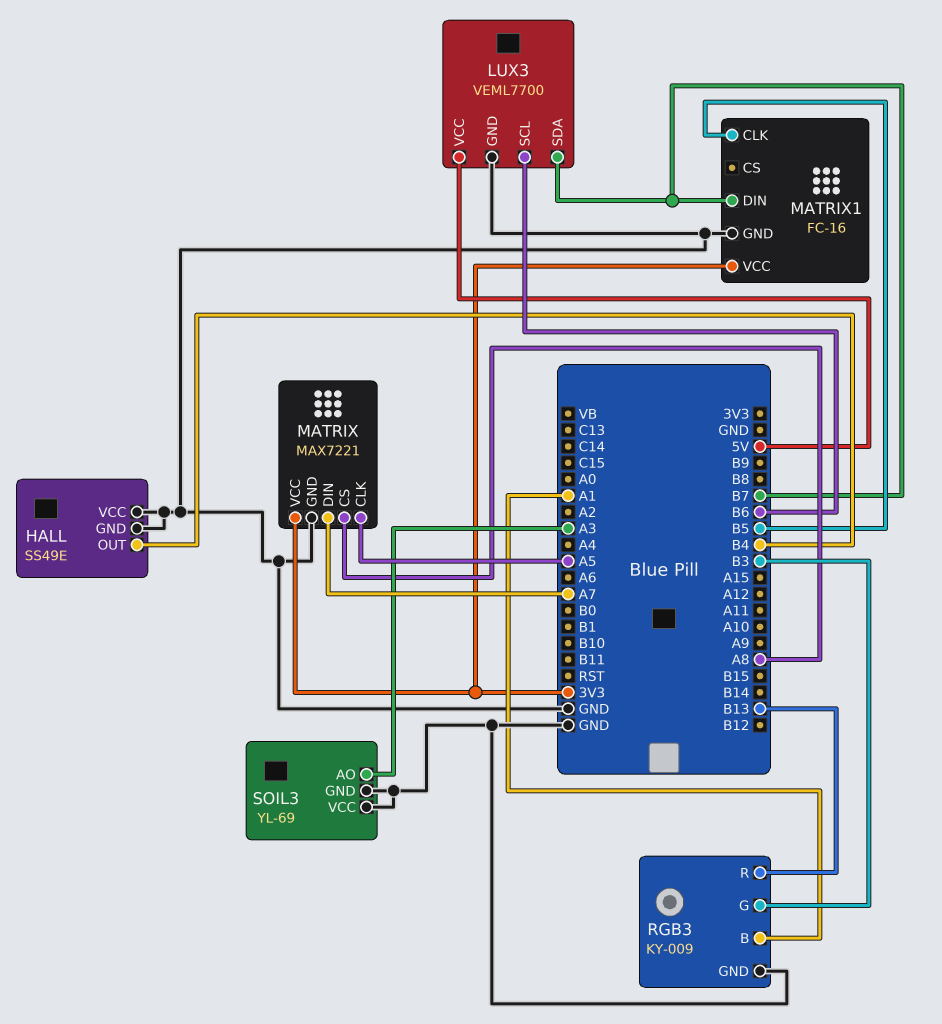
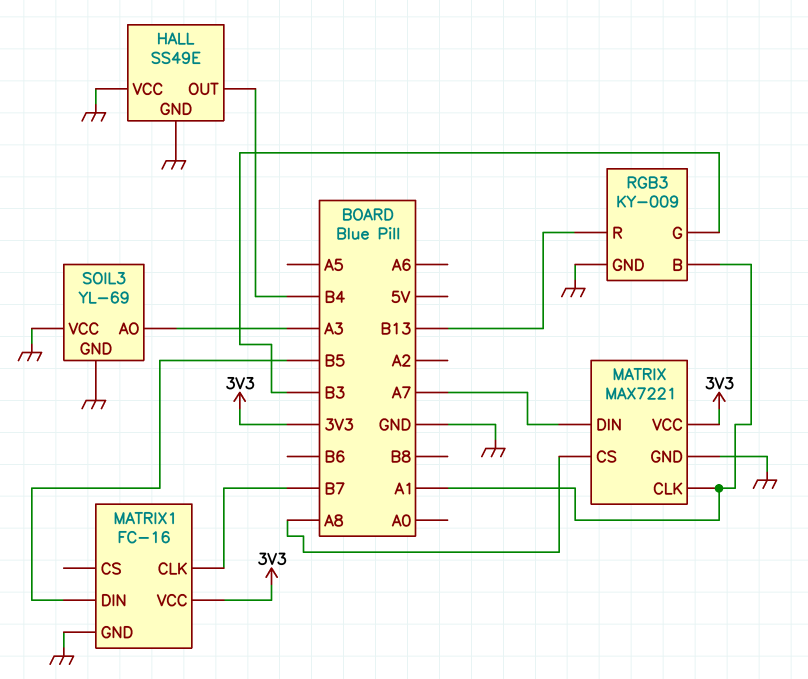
LUX3: VEML7700 -> none
LUX3 pin GND: GND -> none
LUX3 pin SCL: B6 -> none
LUX3 pin SDA: B7 -> none
LUX3 pin VCC: 5V -> none
MATRIX pin CLK: A5 -> A1
MATRIX1 pin CLK: B5 -> B7
MATRIX1 pin DIN: B7 -> B5

